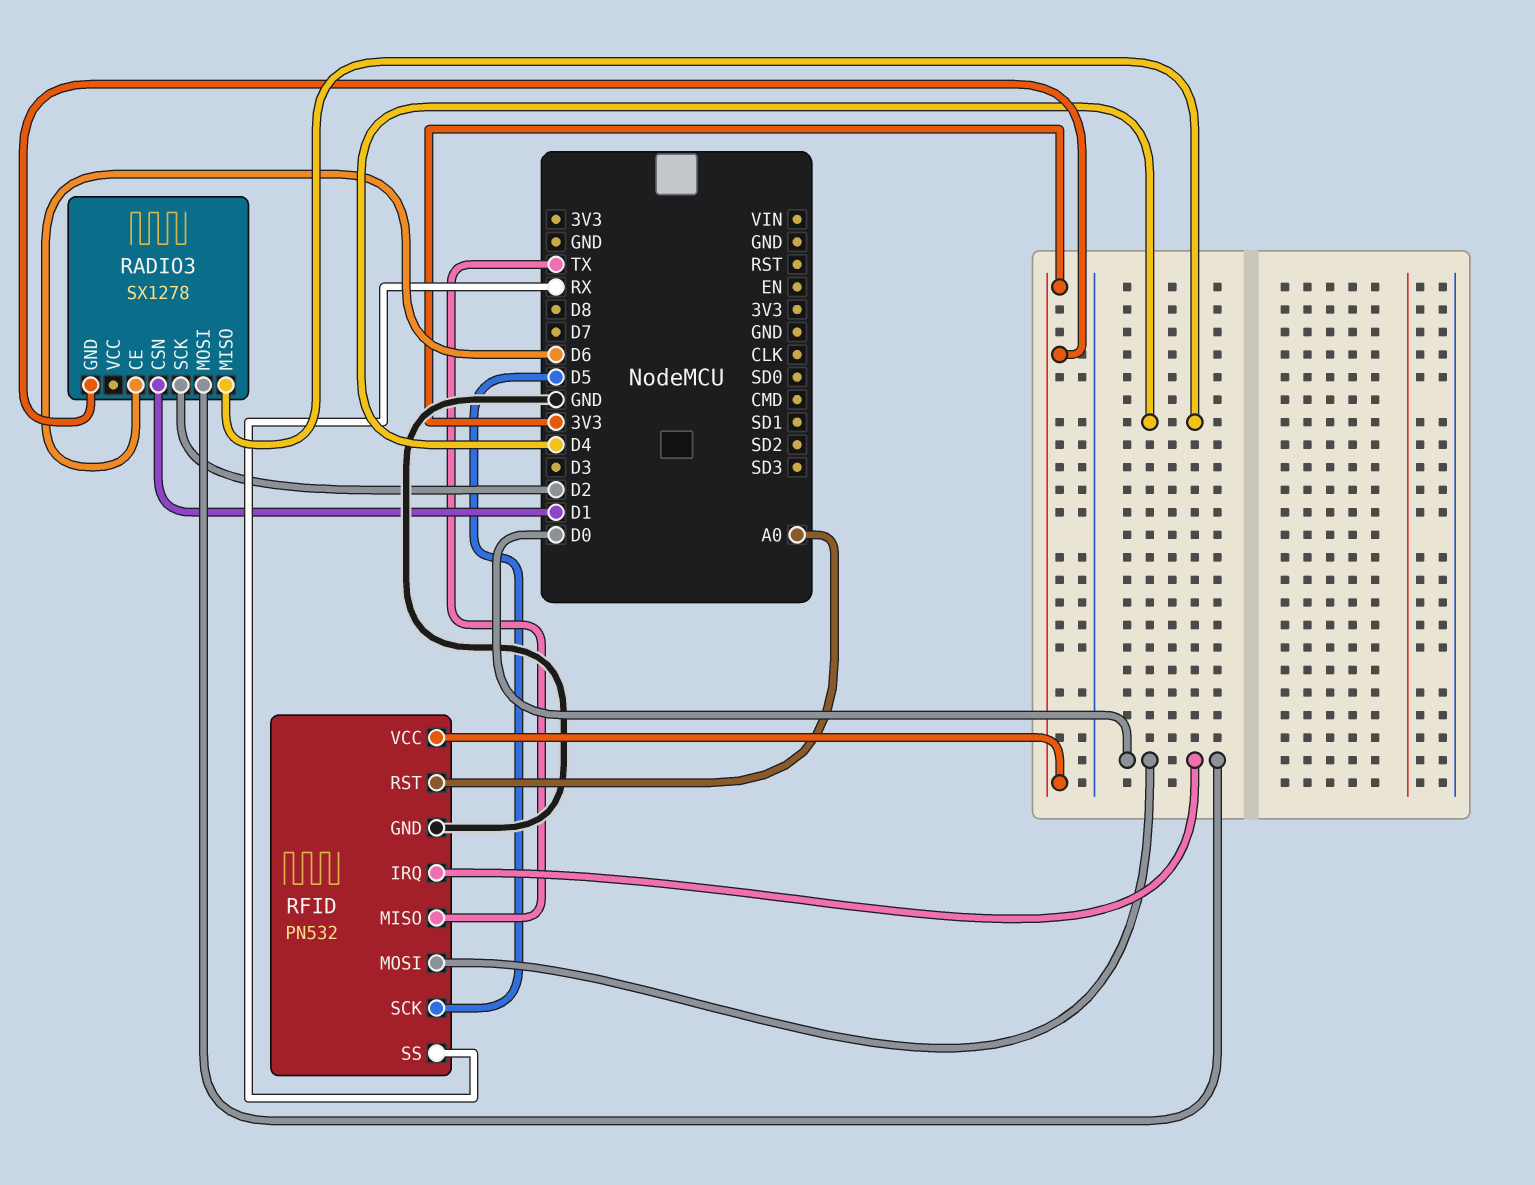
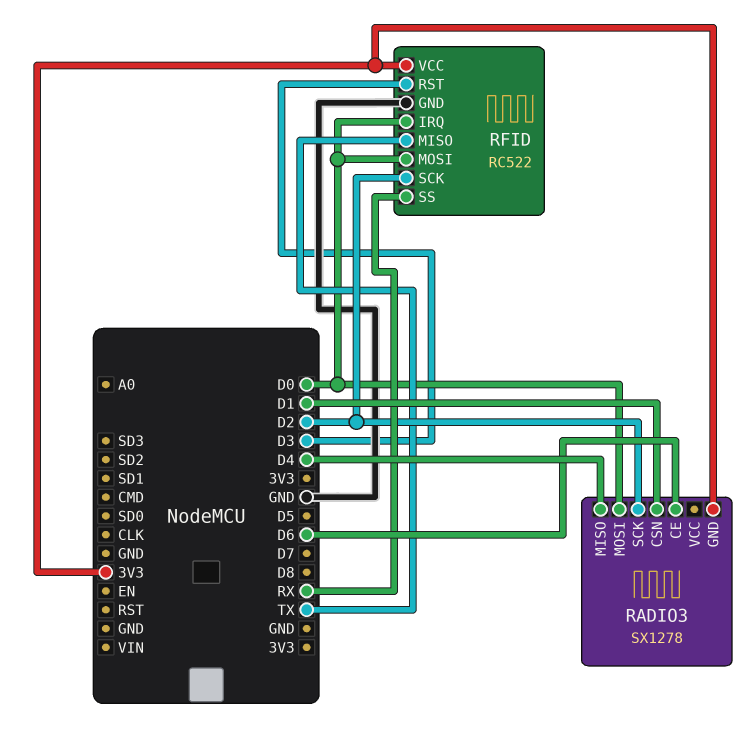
RFID: PN532 -> RC522
RFID pin RST: A0 -> D3
RFID pin SCK: D5 -> D2

